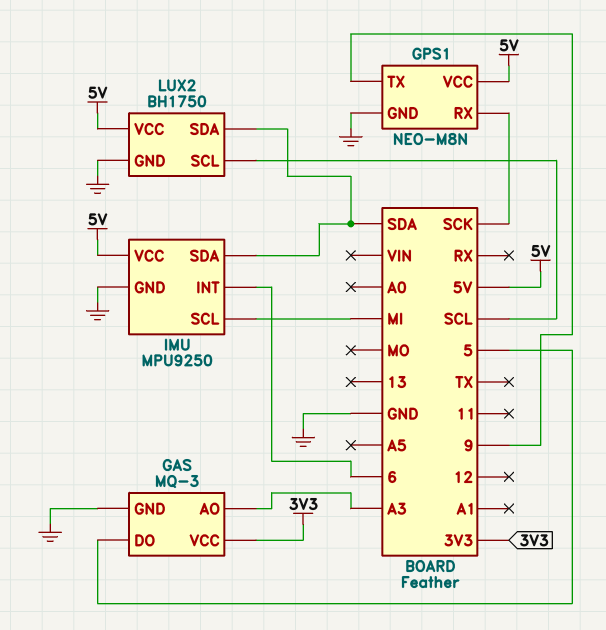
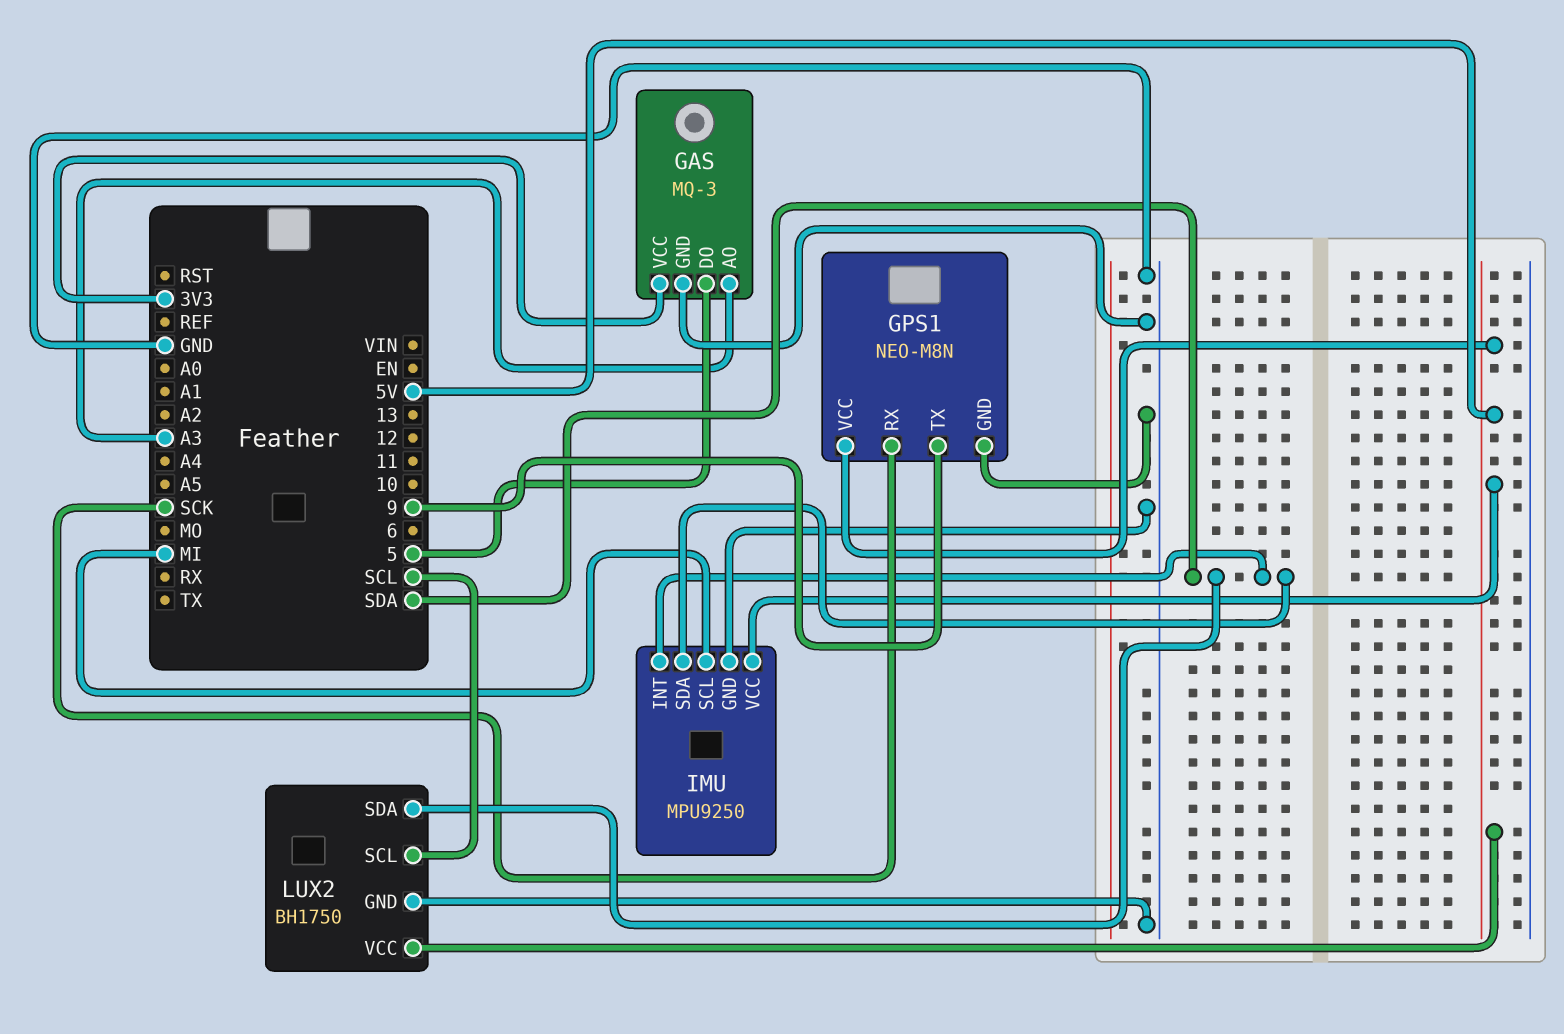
IMU pin INT: 6 -> SDA

